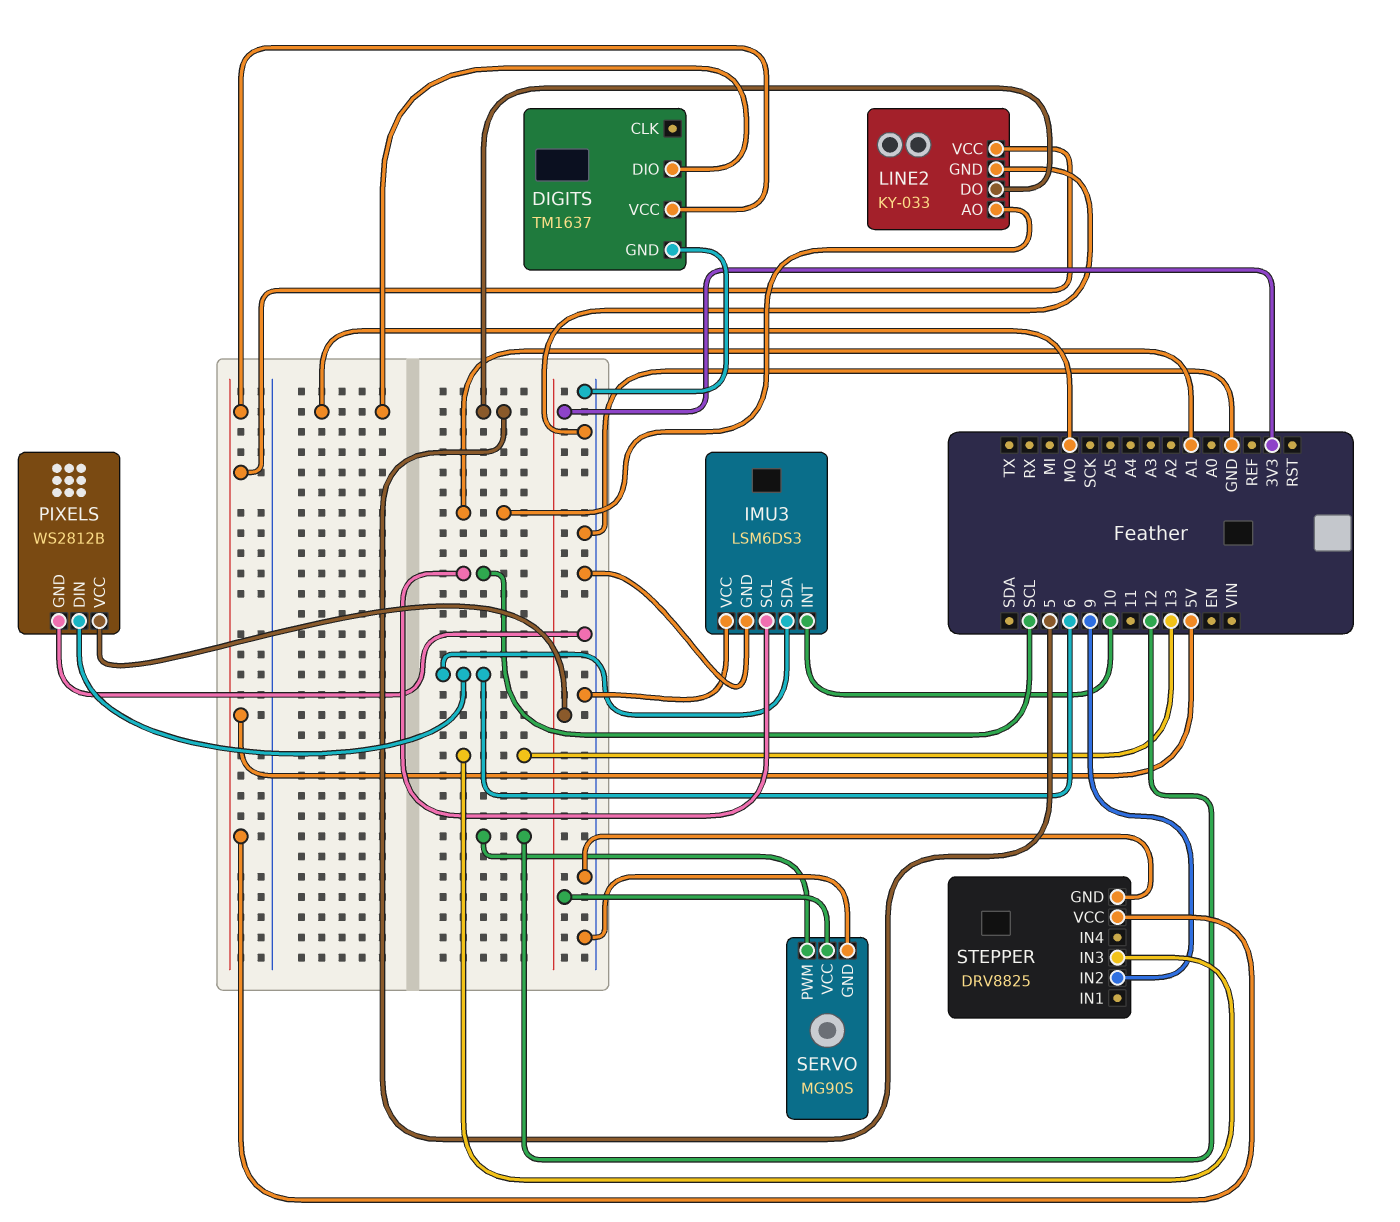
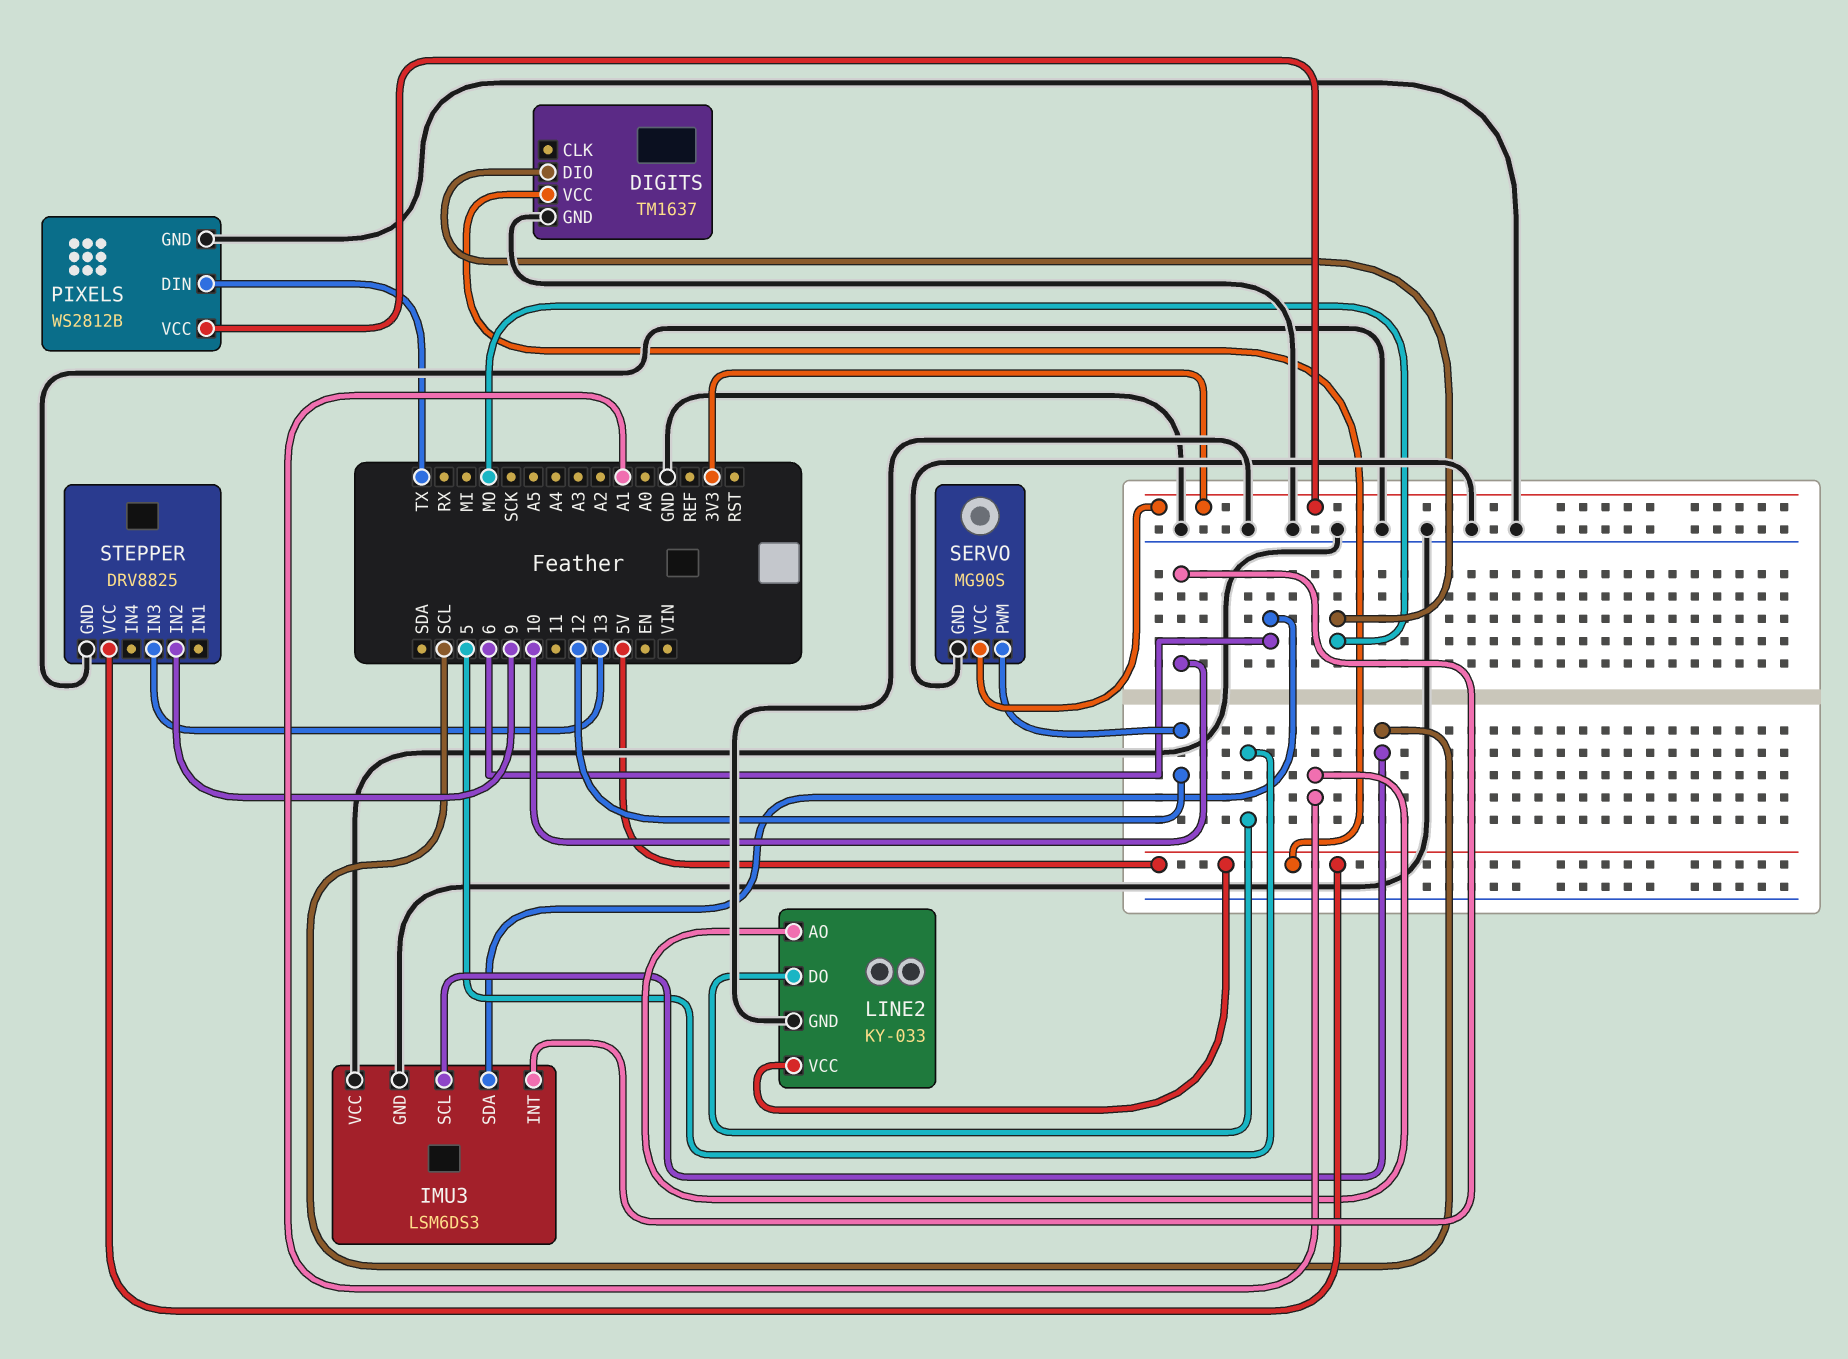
PIXELS pin DIN: 6 -> TX

